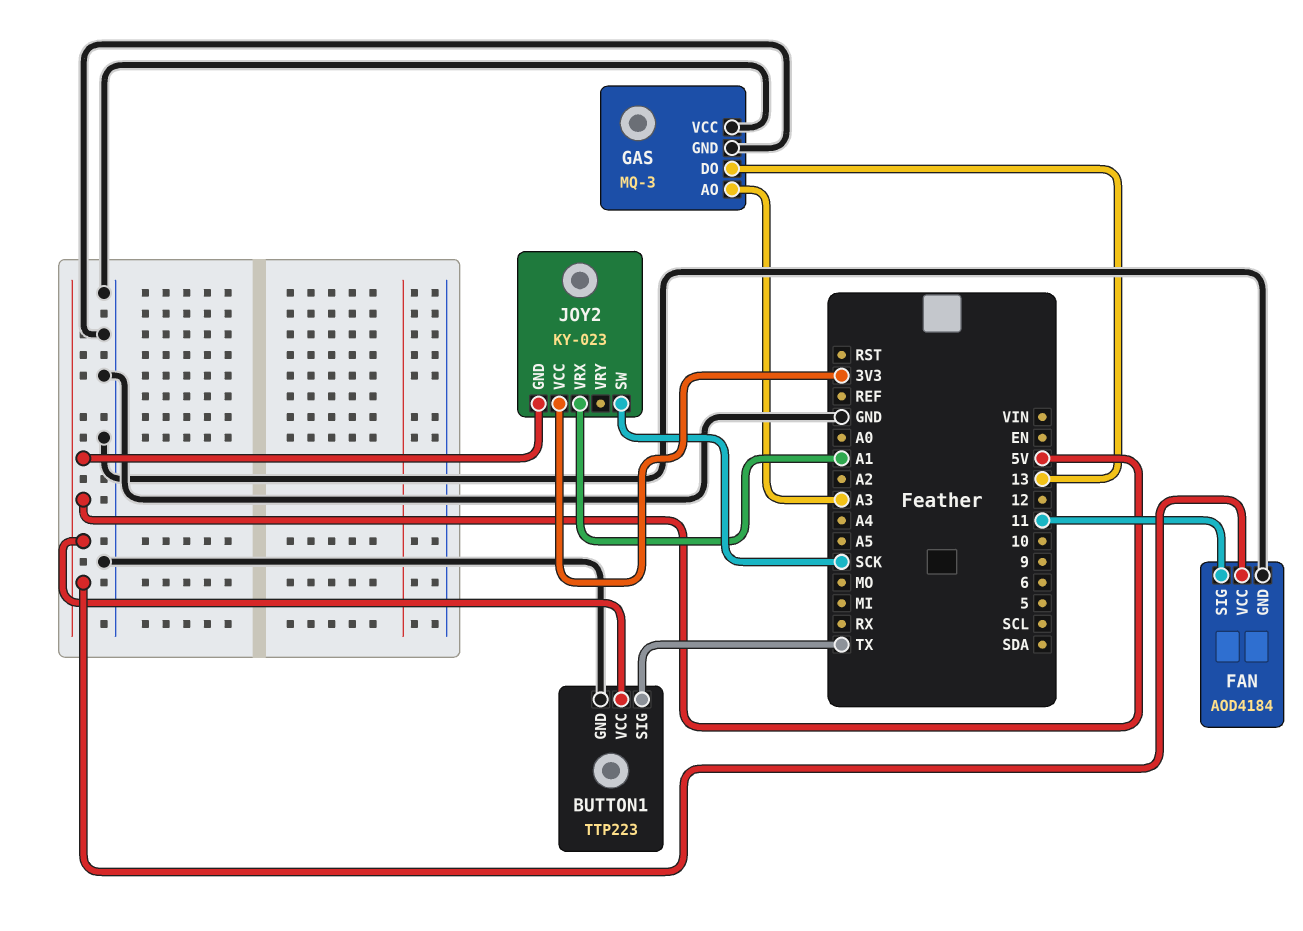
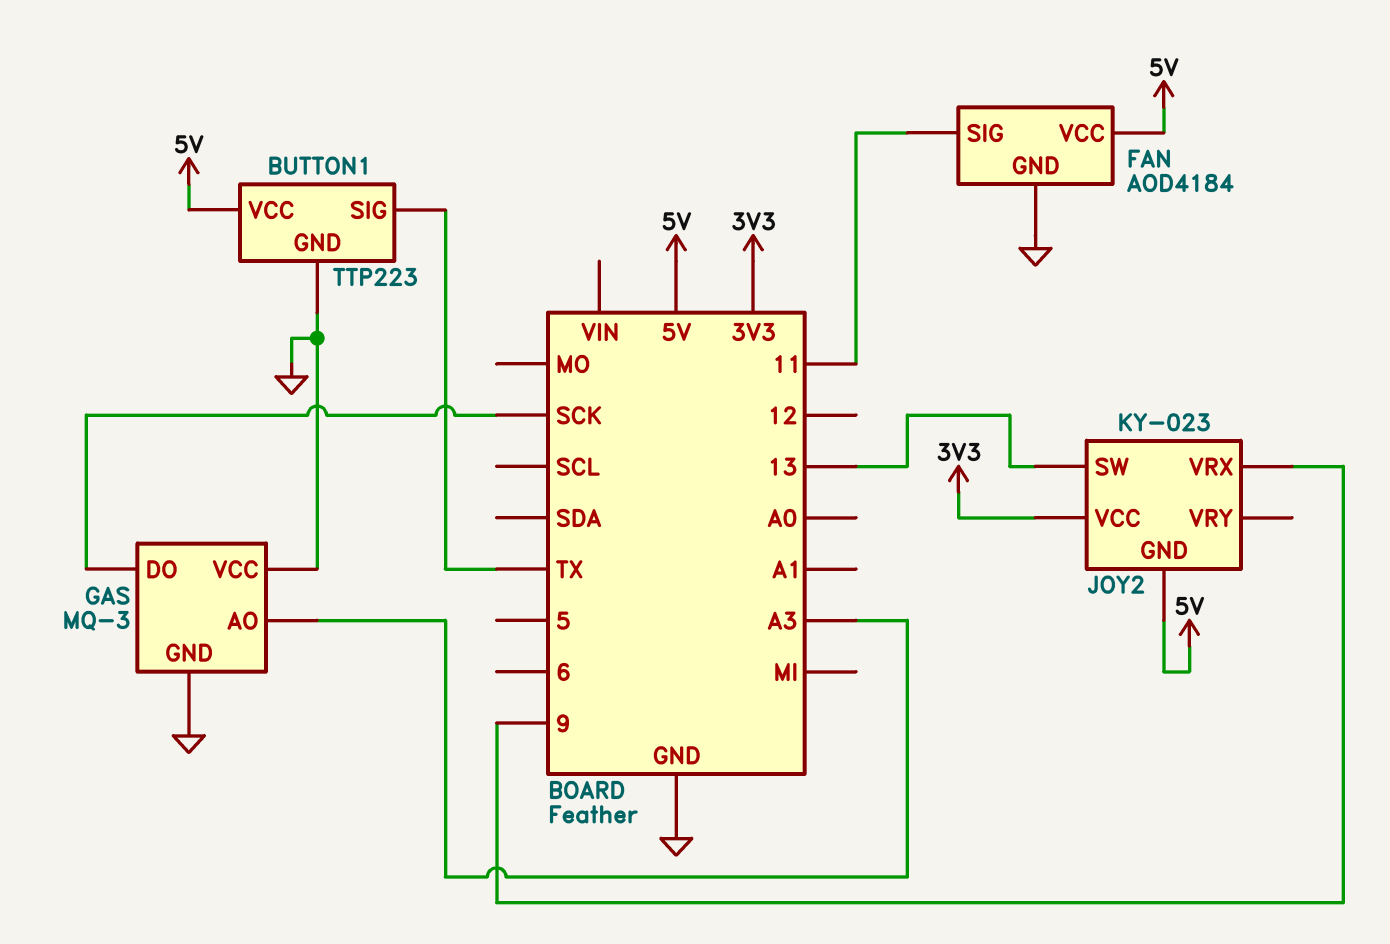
GAS pin DO: 13 -> SCK
JOY2 pin SW: SCK -> 13
JOY2 pin VRX: A1 -> 9

